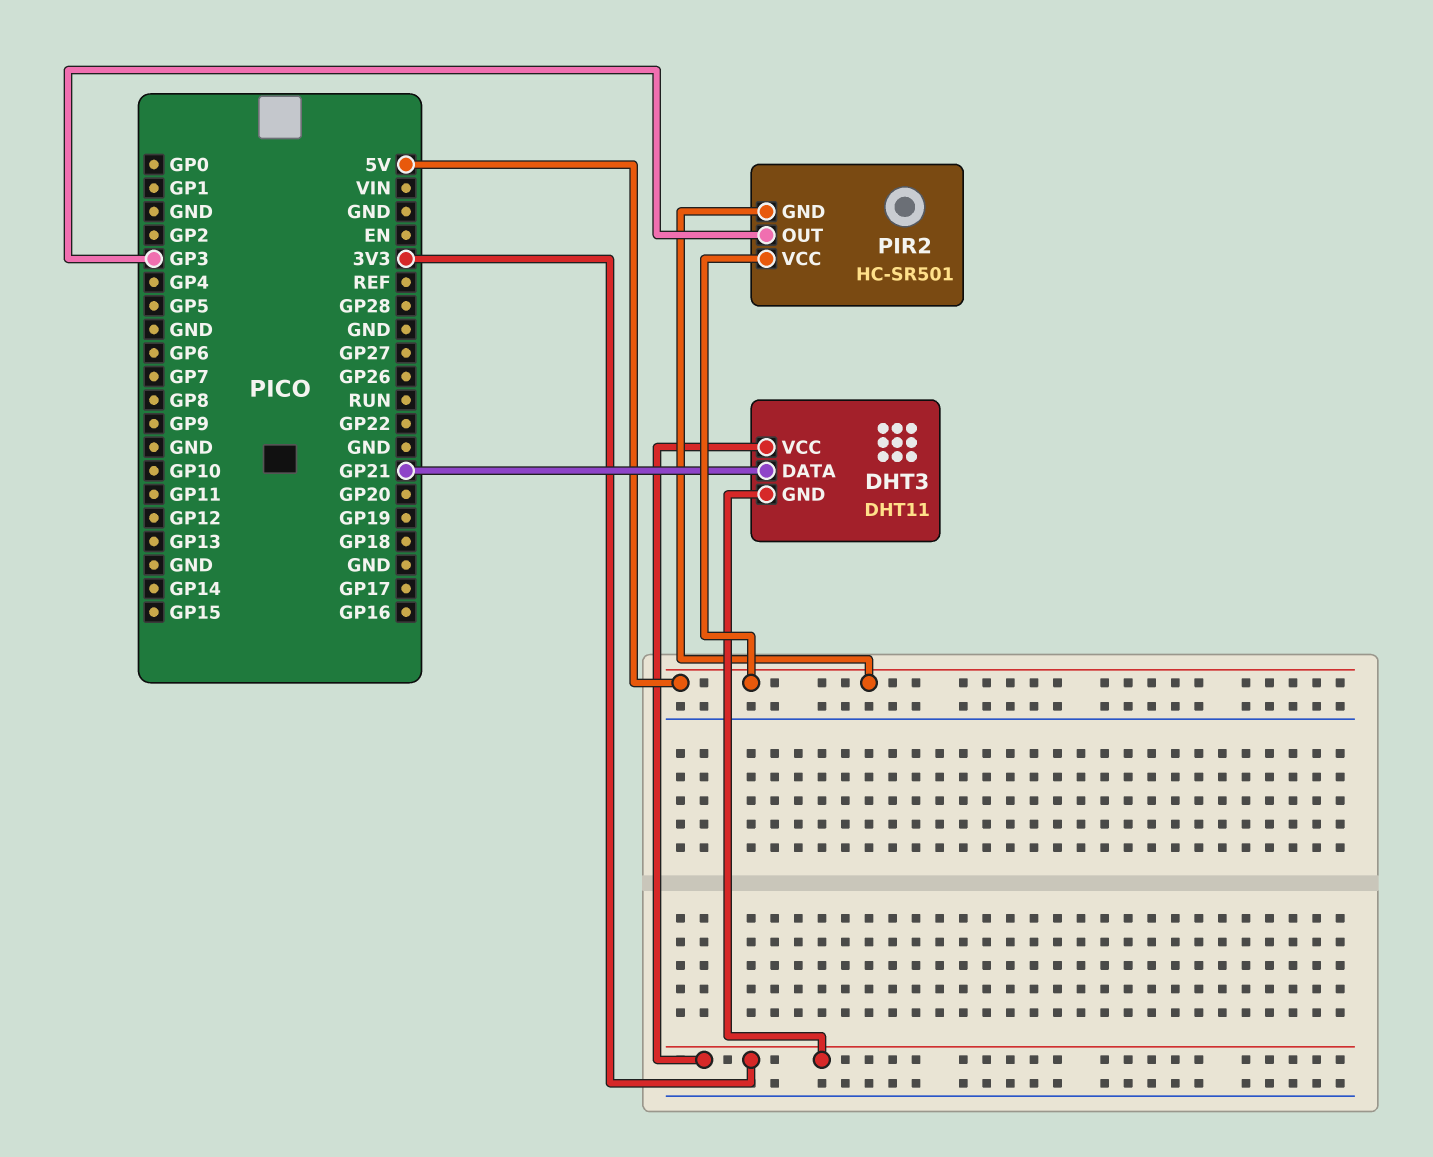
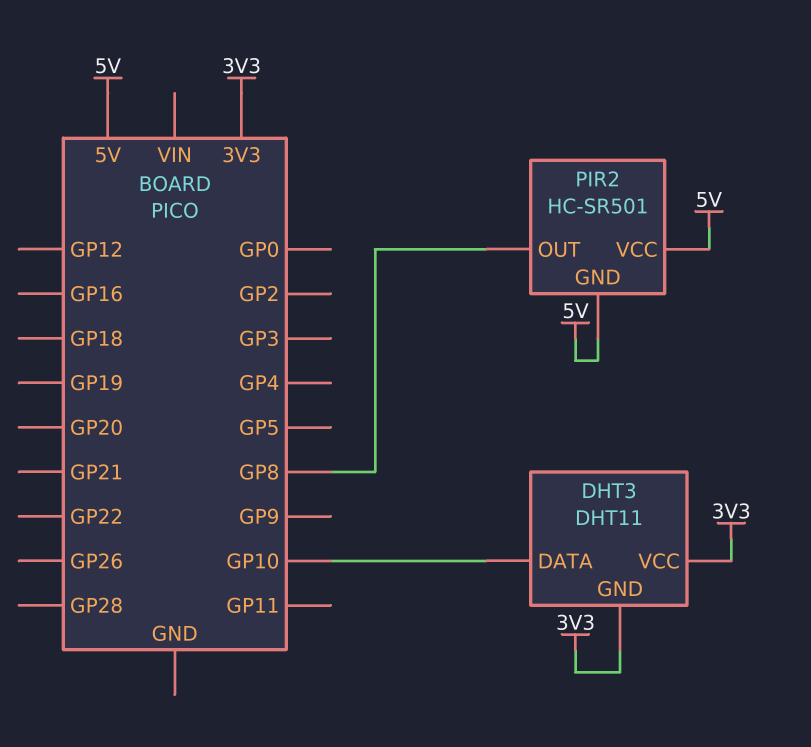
DHT3 pin DATA: GP21 -> GP10
PIR2 pin OUT: GP3 -> GP8

